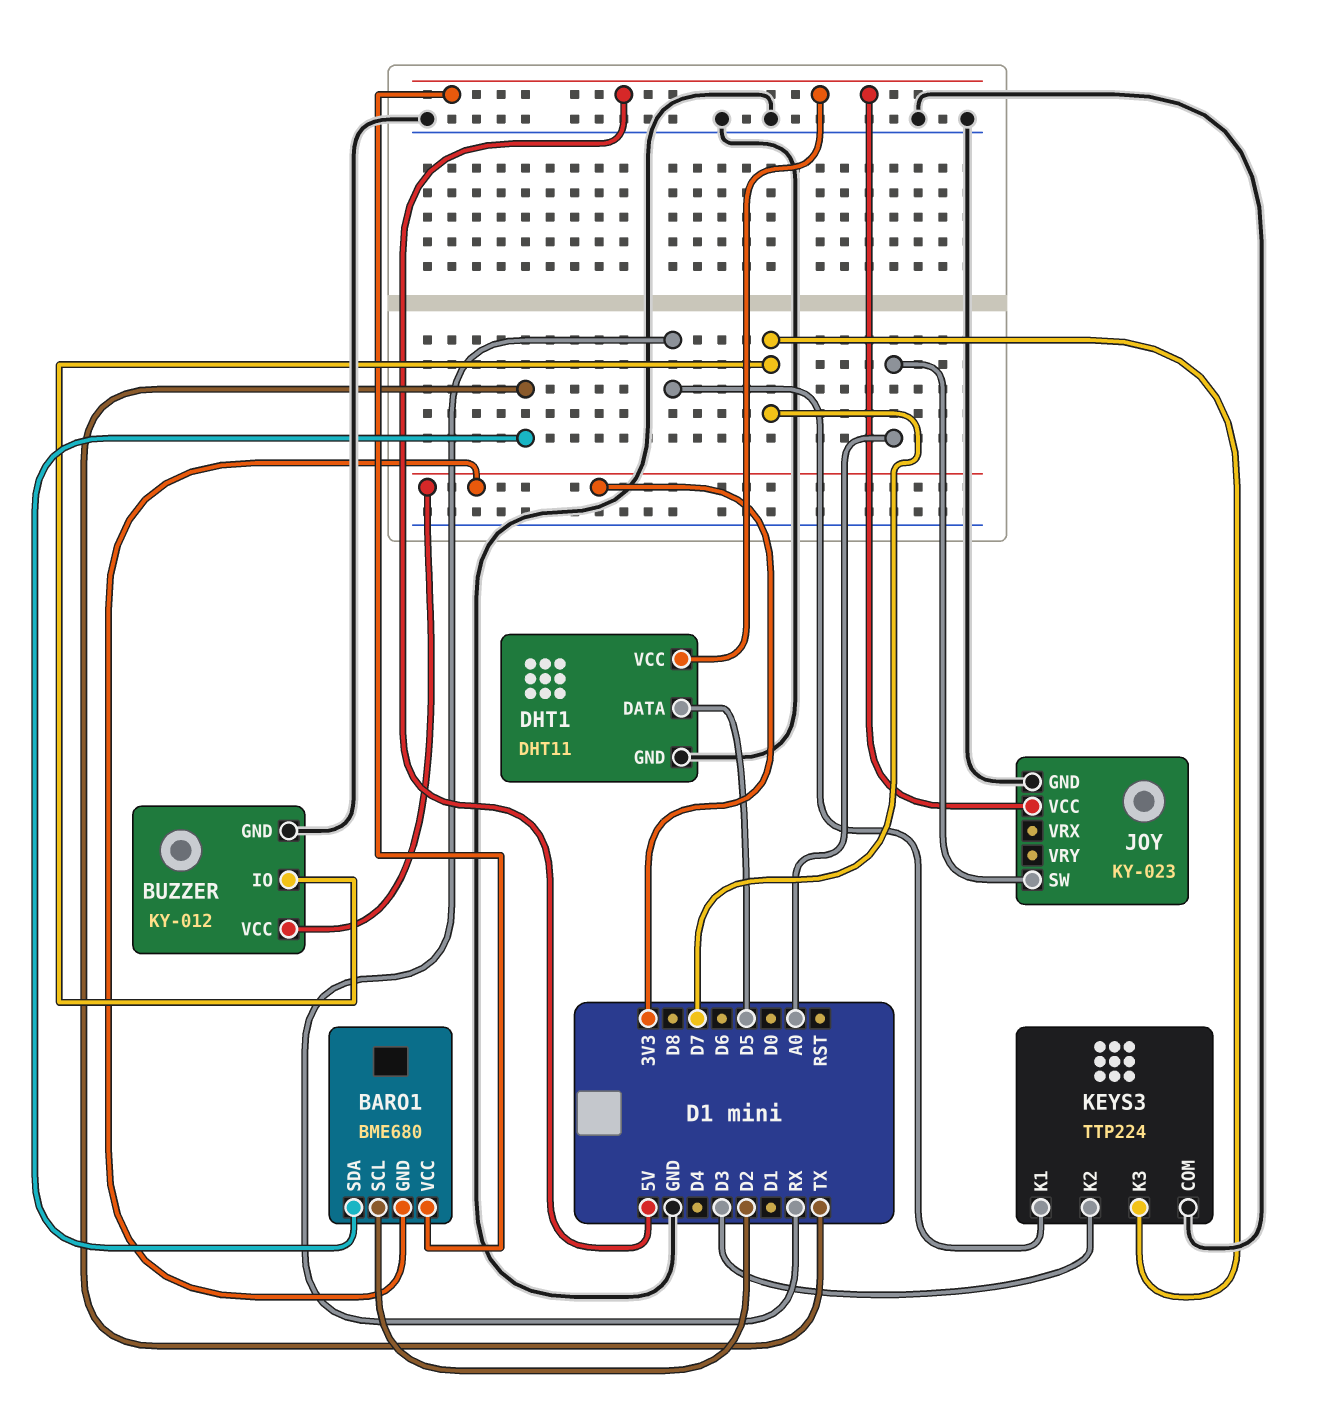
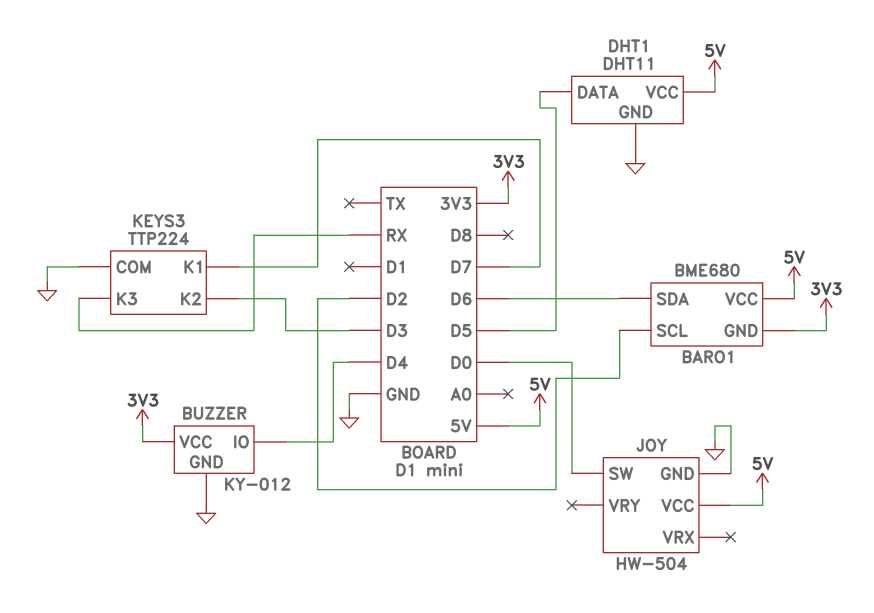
BARO1 pin SDA: TX -> D6
BUZZER pin IO: D7 -> D4
JOY: KY-023 -> HW-504
JOY pin SW: A0 -> D0
KEYS3 pin K1: RX -> D7
KEYS3 pin K3: D7 -> RX

